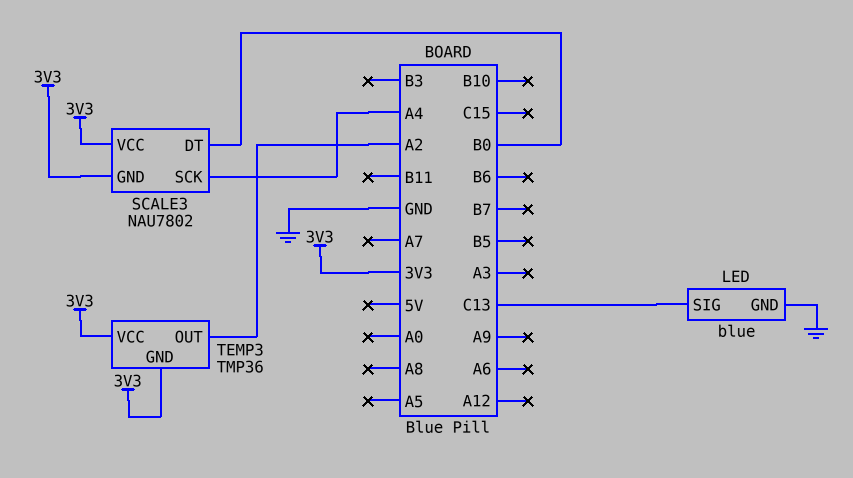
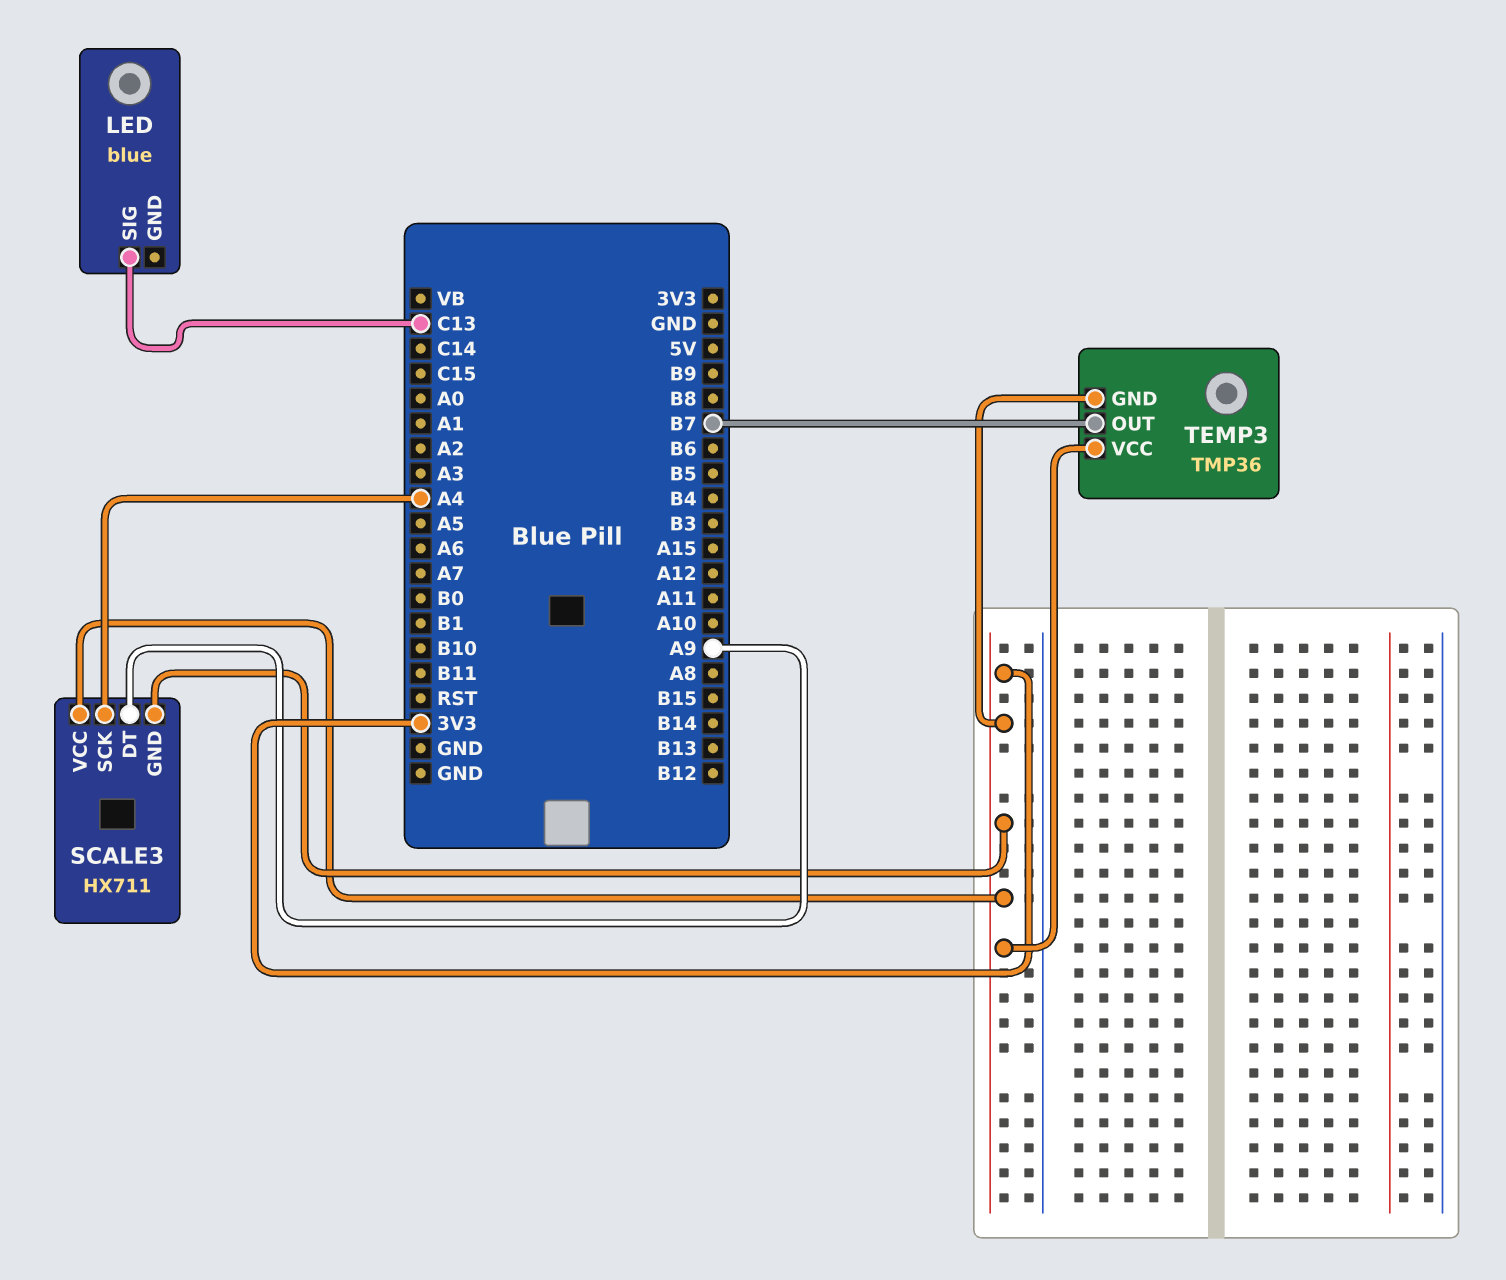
LED pin GND: GND -> none
SCALE3: NAU7802 -> HX711
SCALE3 pin DT: B0 -> A9
TEMP3 pin OUT: A2 -> B7

